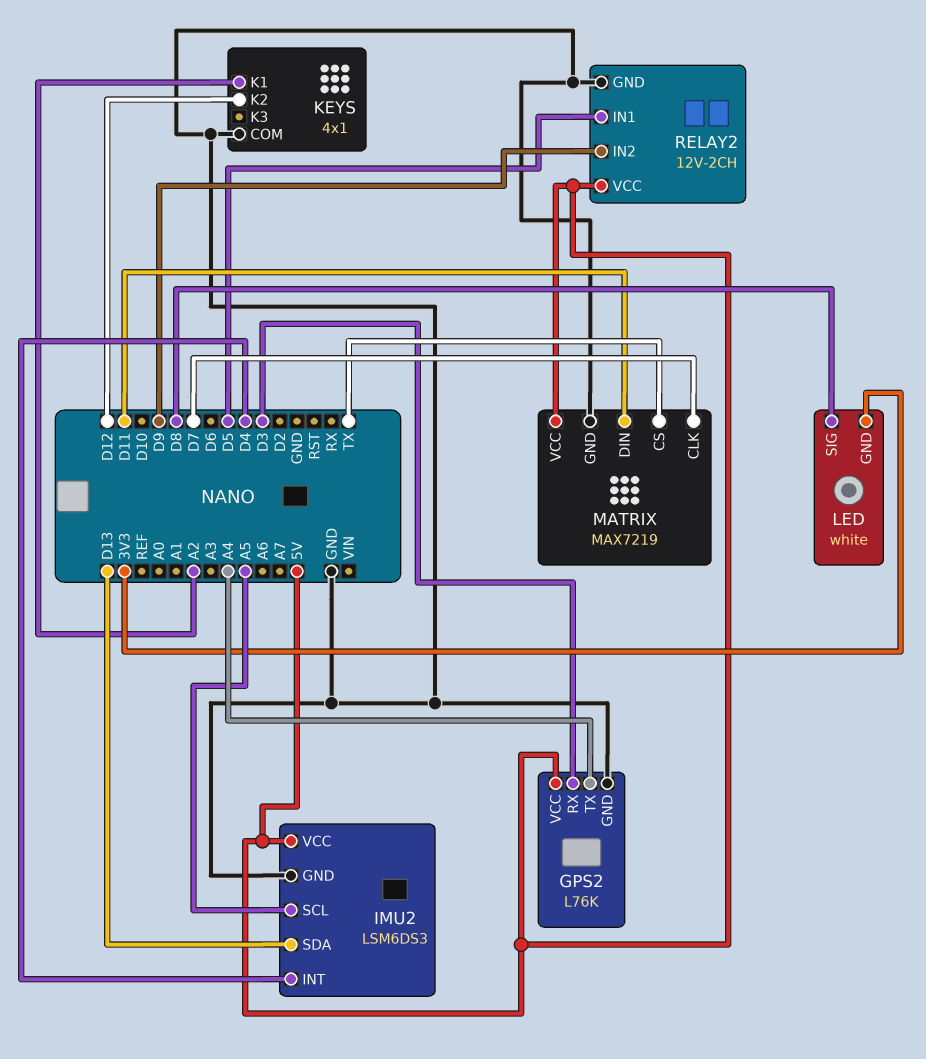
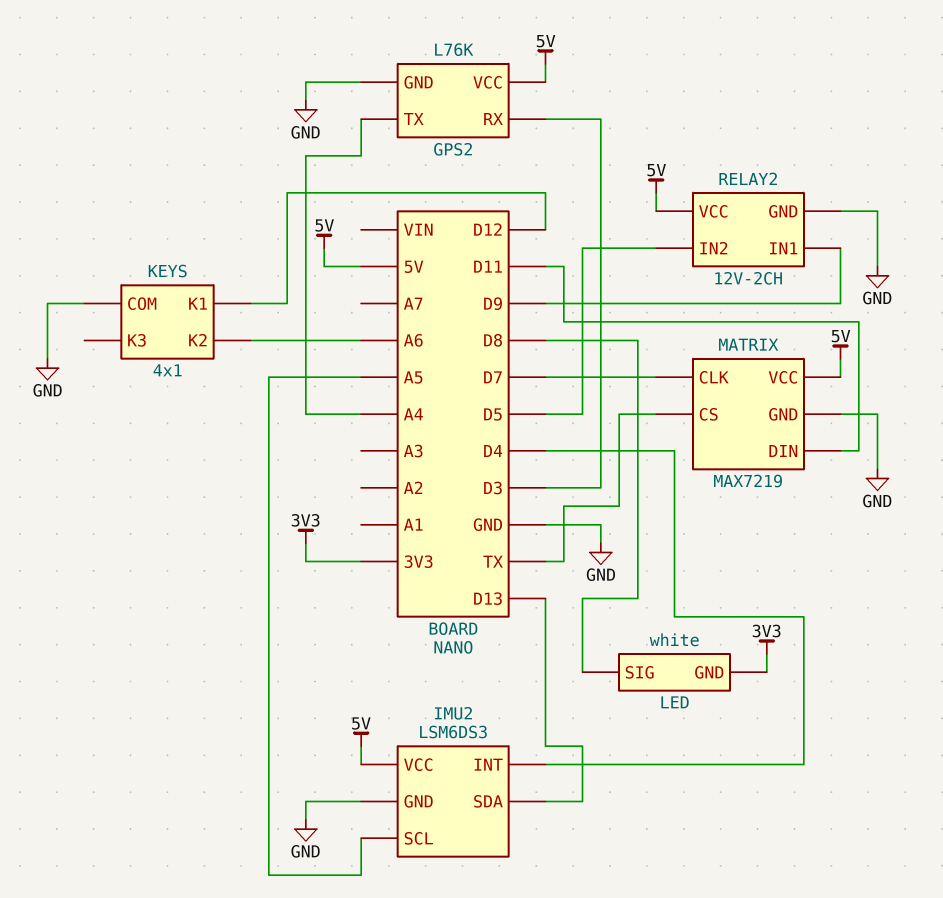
KEYS pin K1: A2 -> D12
KEYS pin K2: D12 -> A6
RELAY2 pin IN1: D5 -> D9
RELAY2 pin IN2: D9 -> D5

